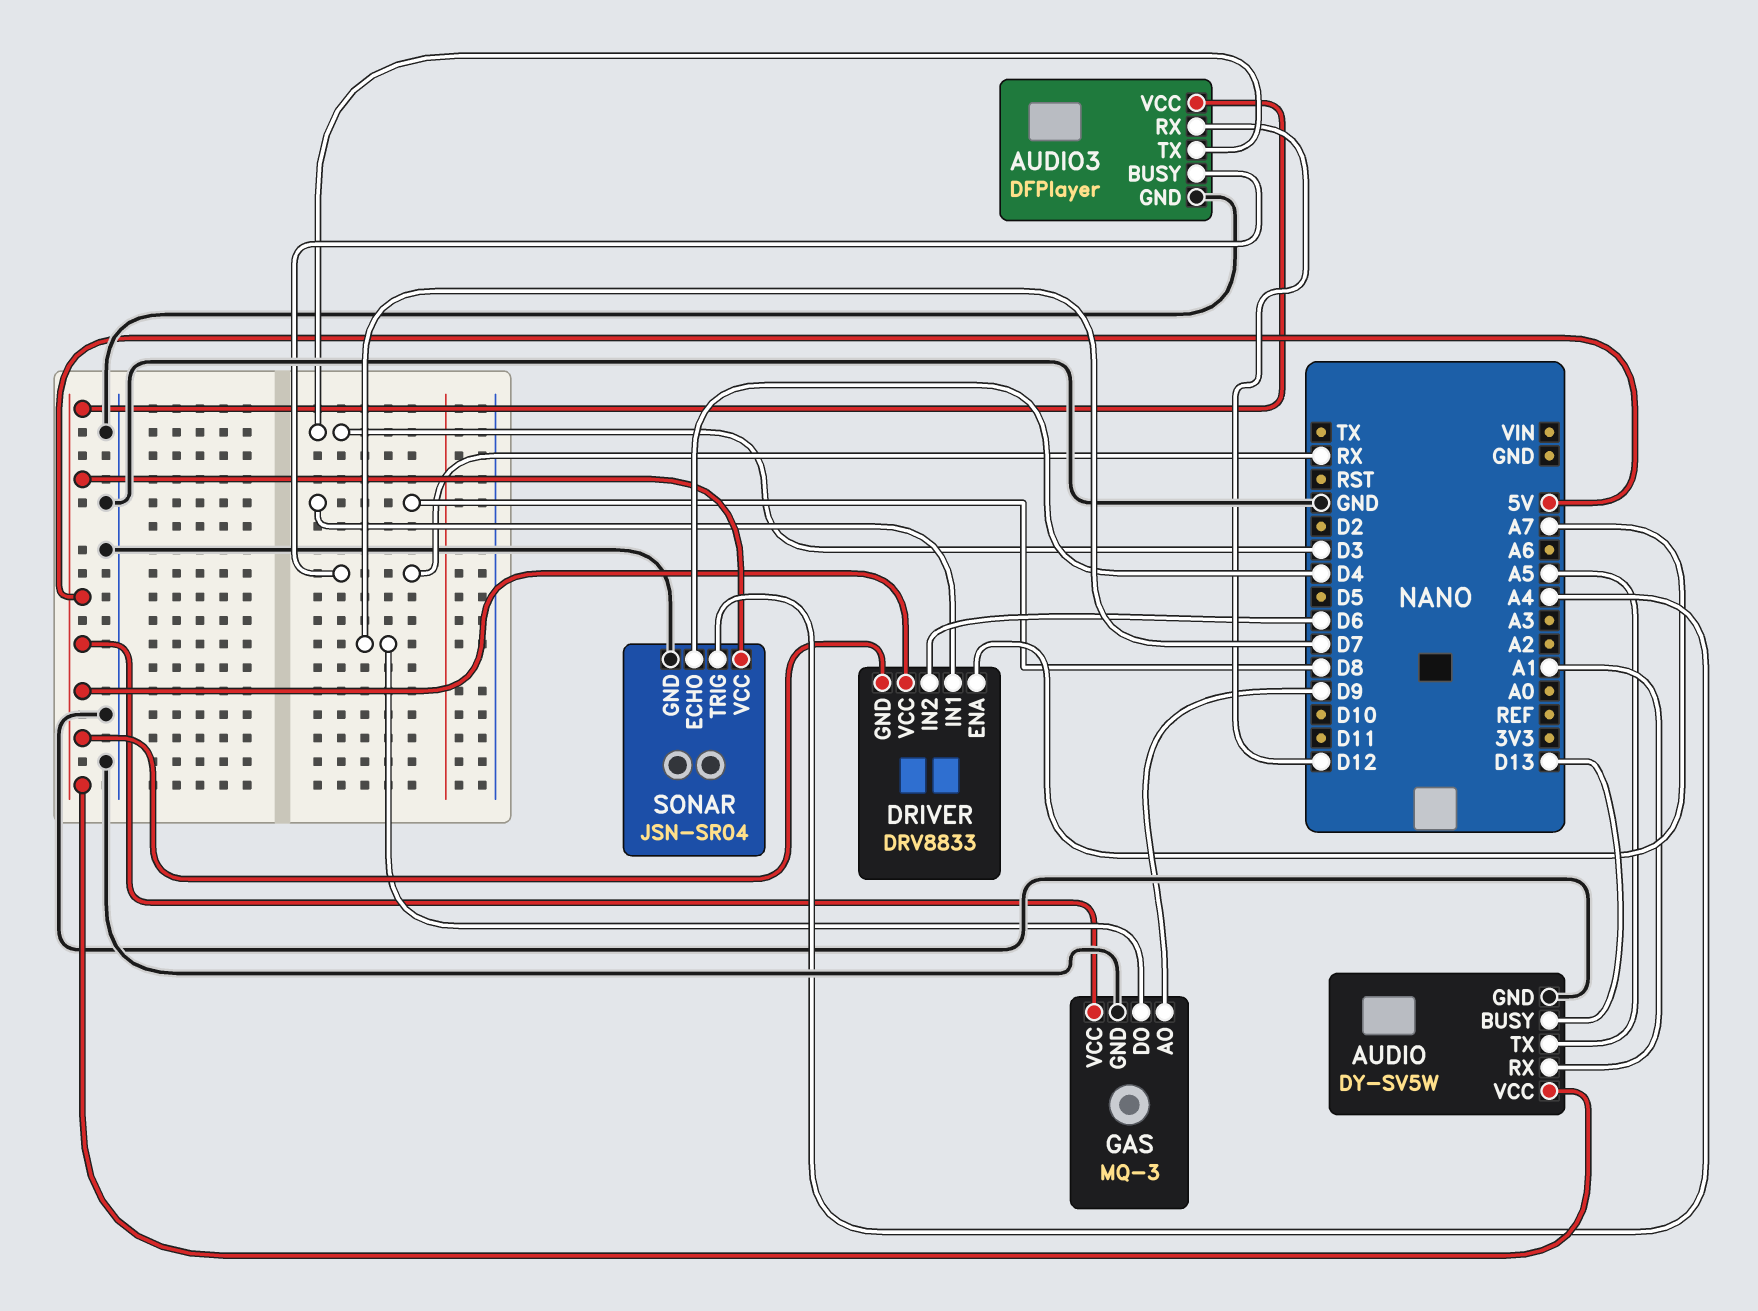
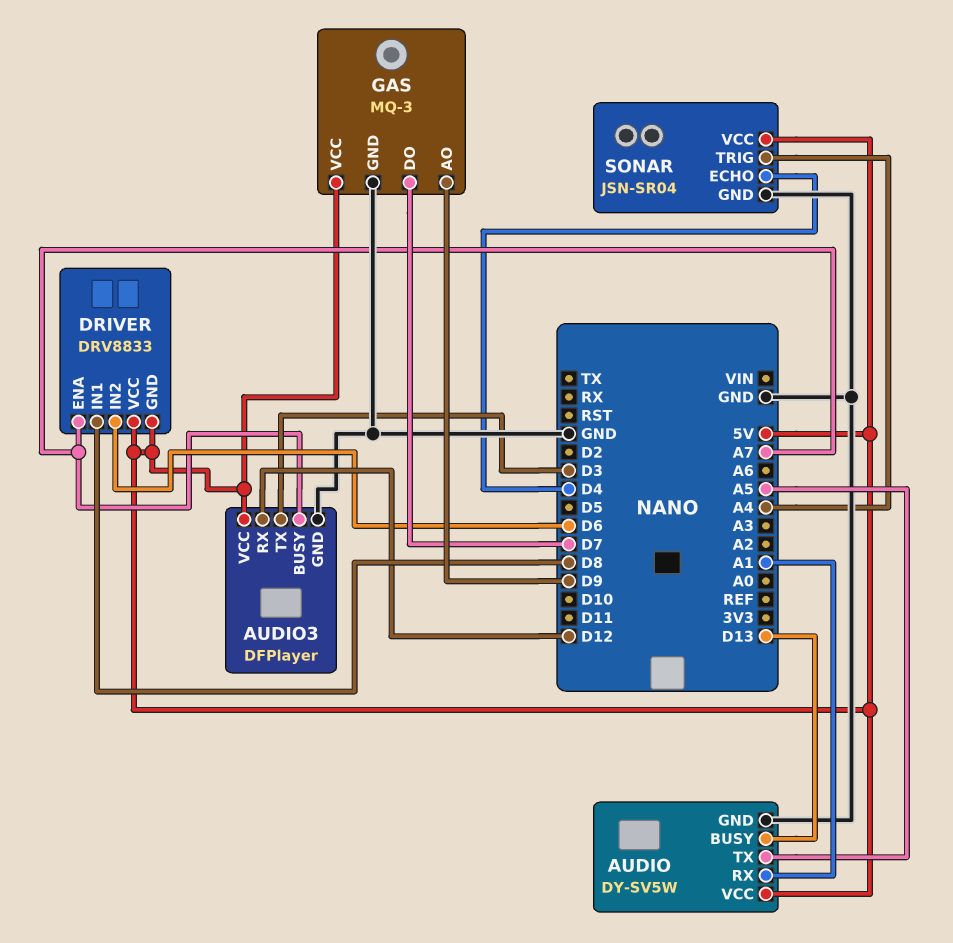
AUDIO3 pin BUSY: RX -> A7

